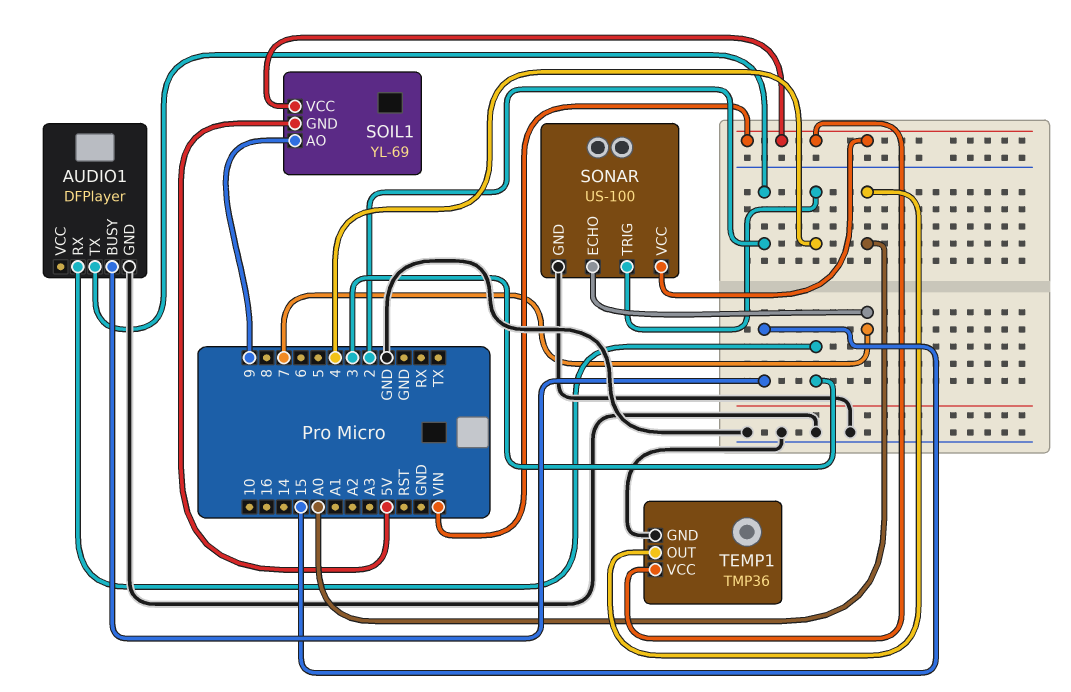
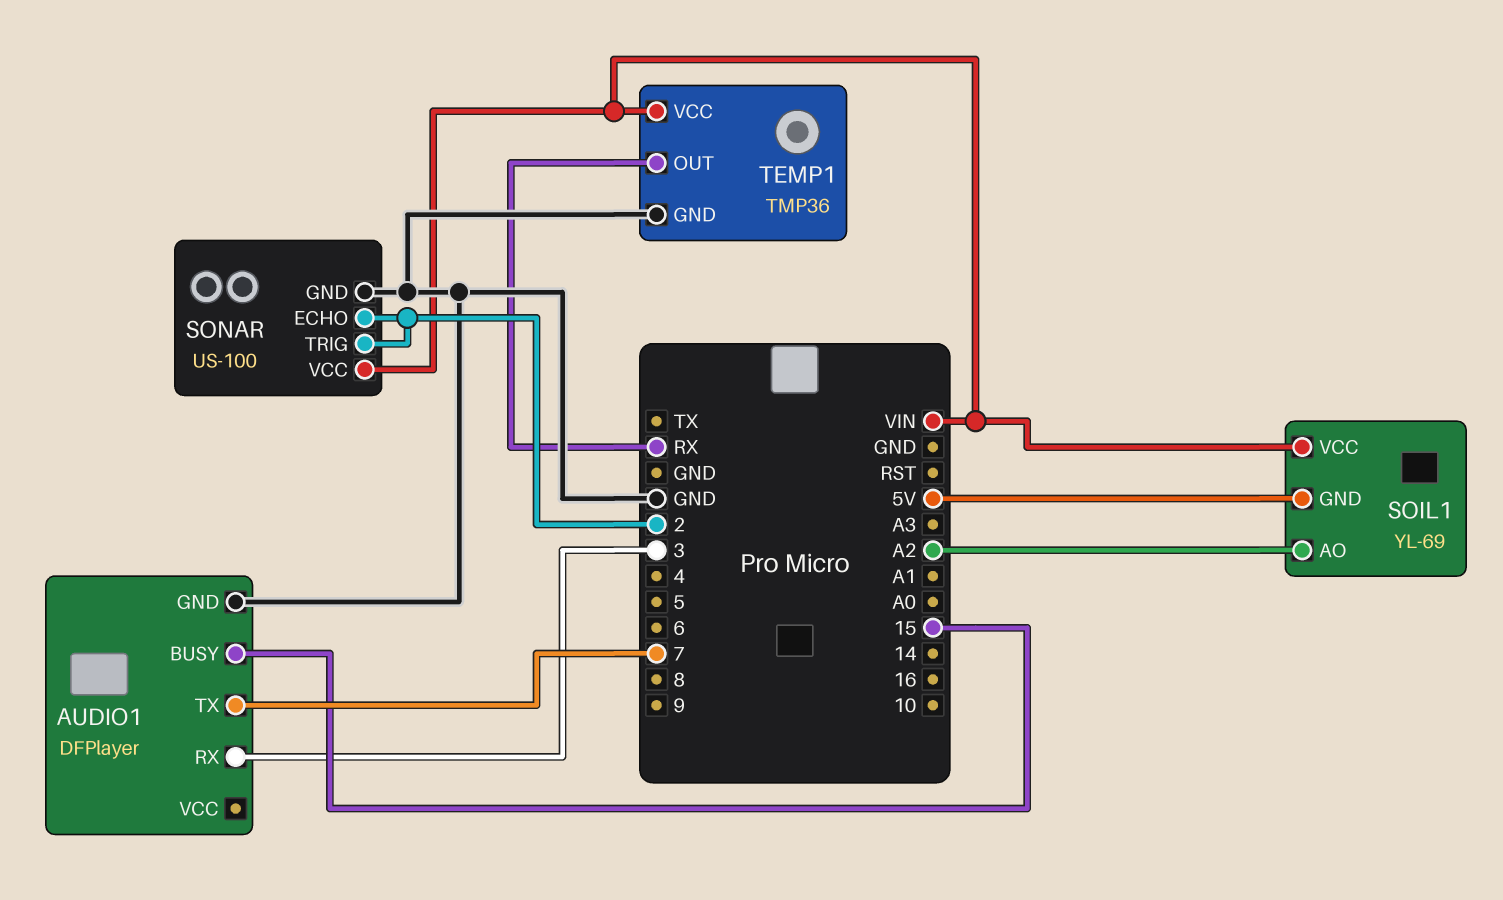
AUDIO1 pin TX: 2 -> 7
SOIL1 pin AO: 9 -> A2
SONAR pin ECHO: 7 -> 2
SONAR pin TRIG: 4 -> 2
TEMP1 pin OUT: A0 -> RX

